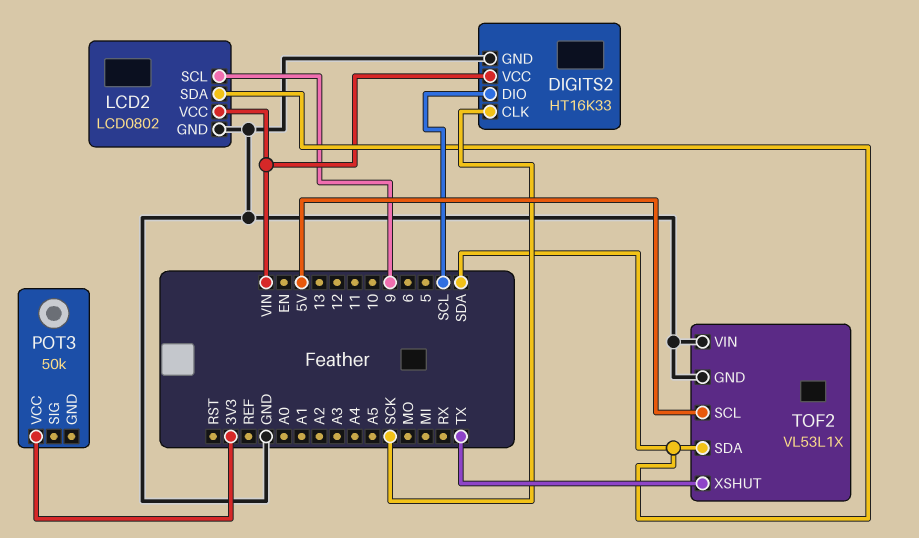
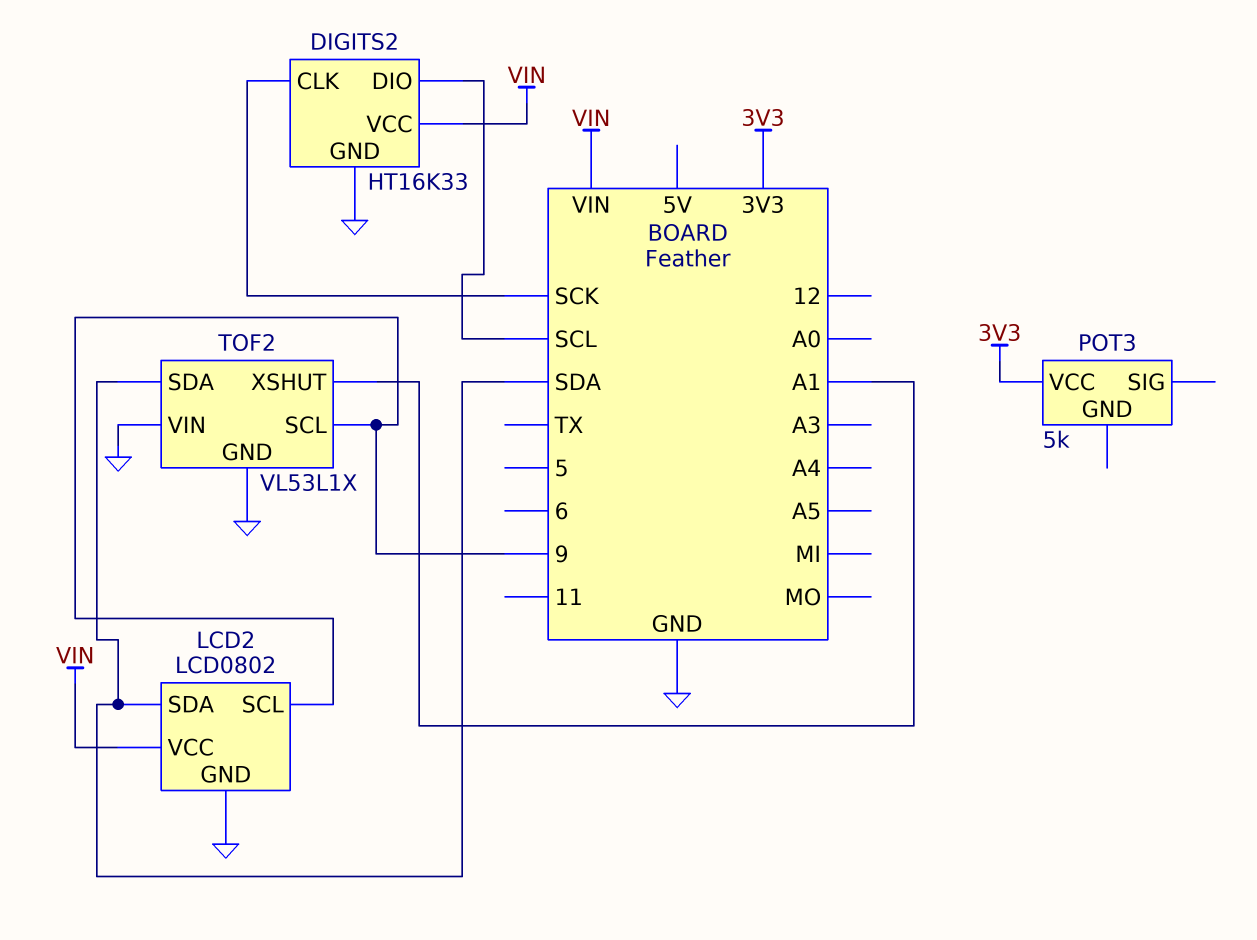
POT3: 50k -> 5k
TOF2 pin SCL: 5V -> 9
TOF2 pin XSHUT: TX -> A1

